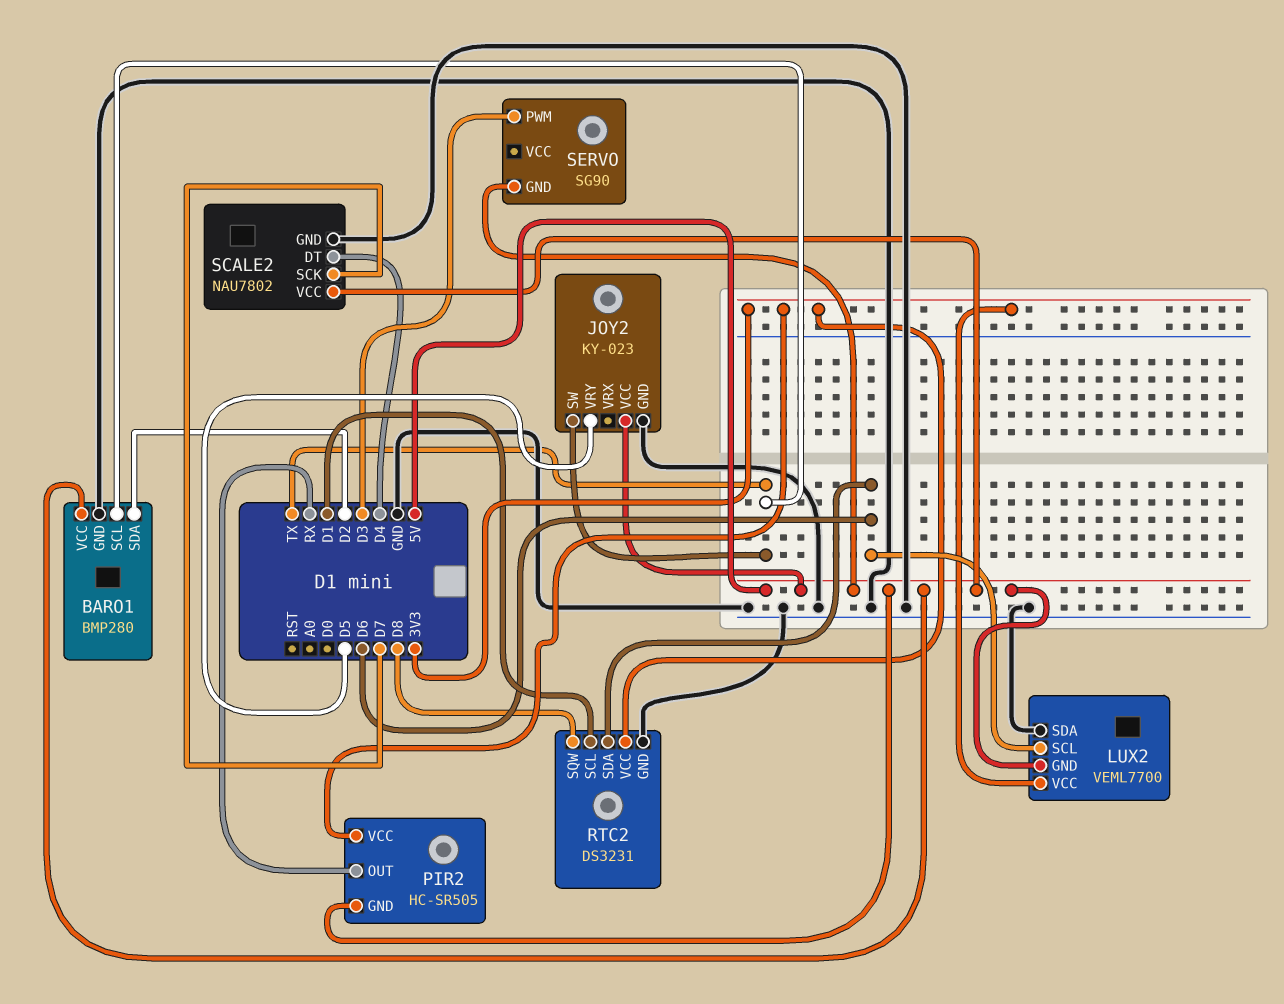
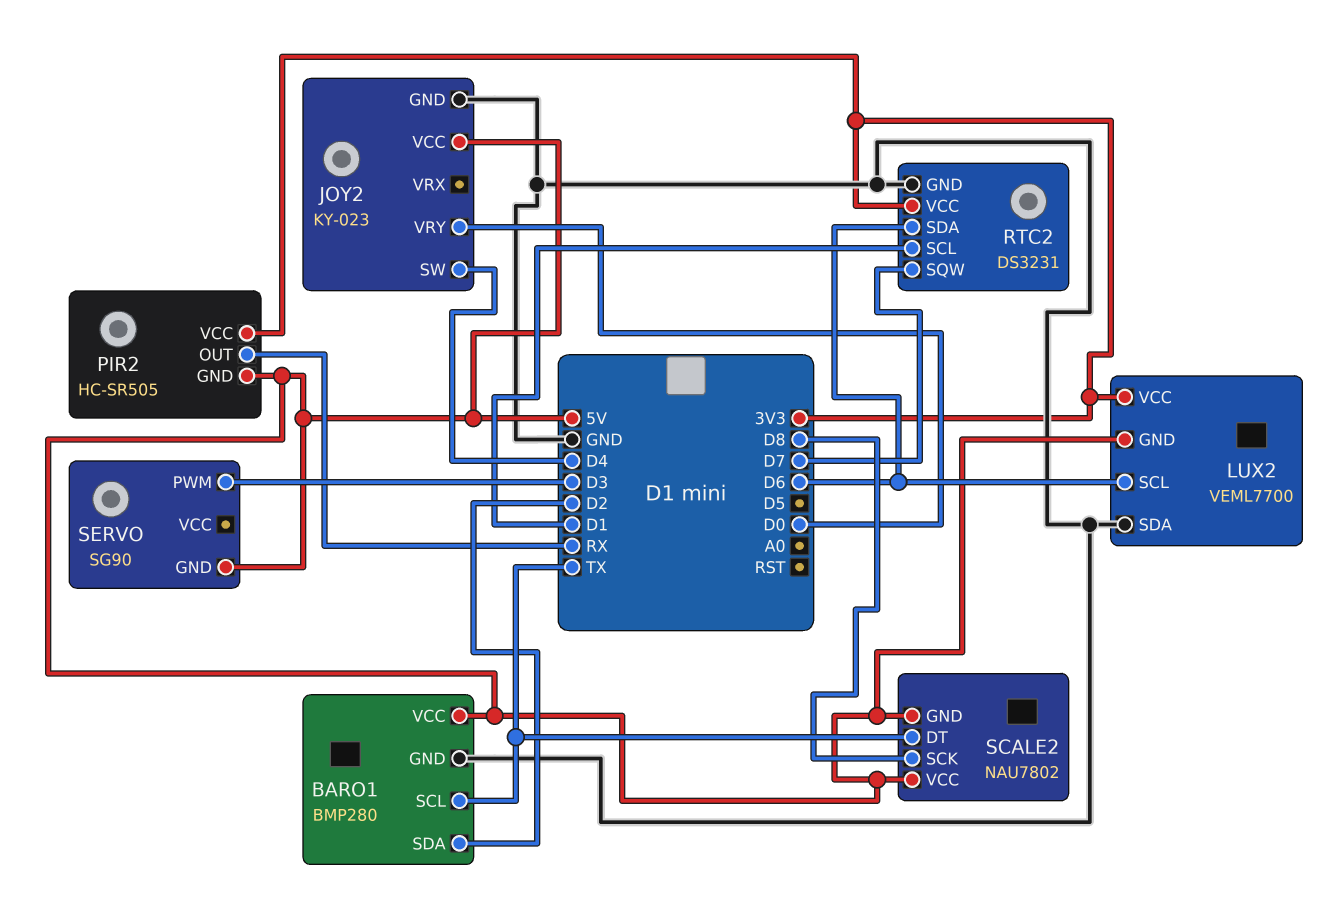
JOY2 pin SW: TX -> D4
JOY2 pin VRY: D5 -> D0
RTC2 pin SQW: D8 -> D7
SCALE2 pin DT: D4 -> TX
SCALE2 pin GND: GND -> 5V
SCALE2 pin SCK: D7 -> D8

